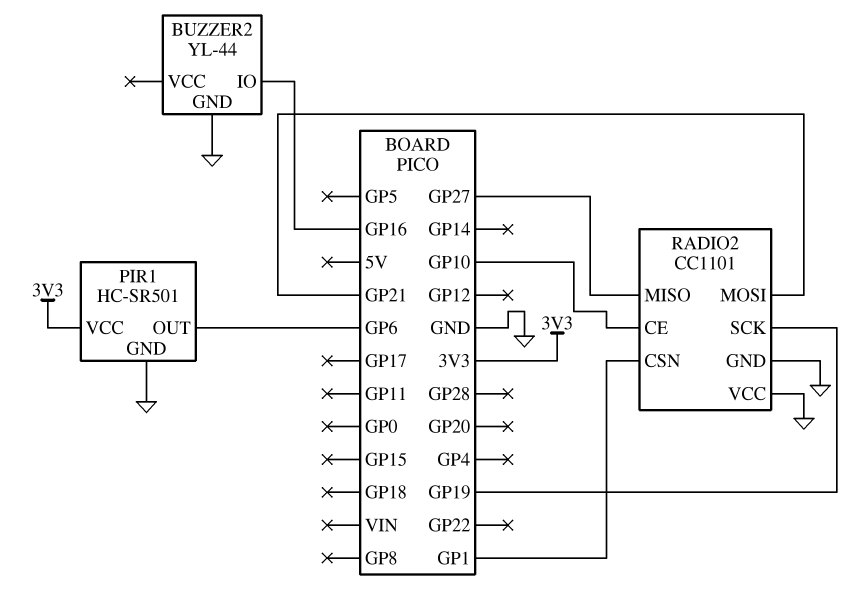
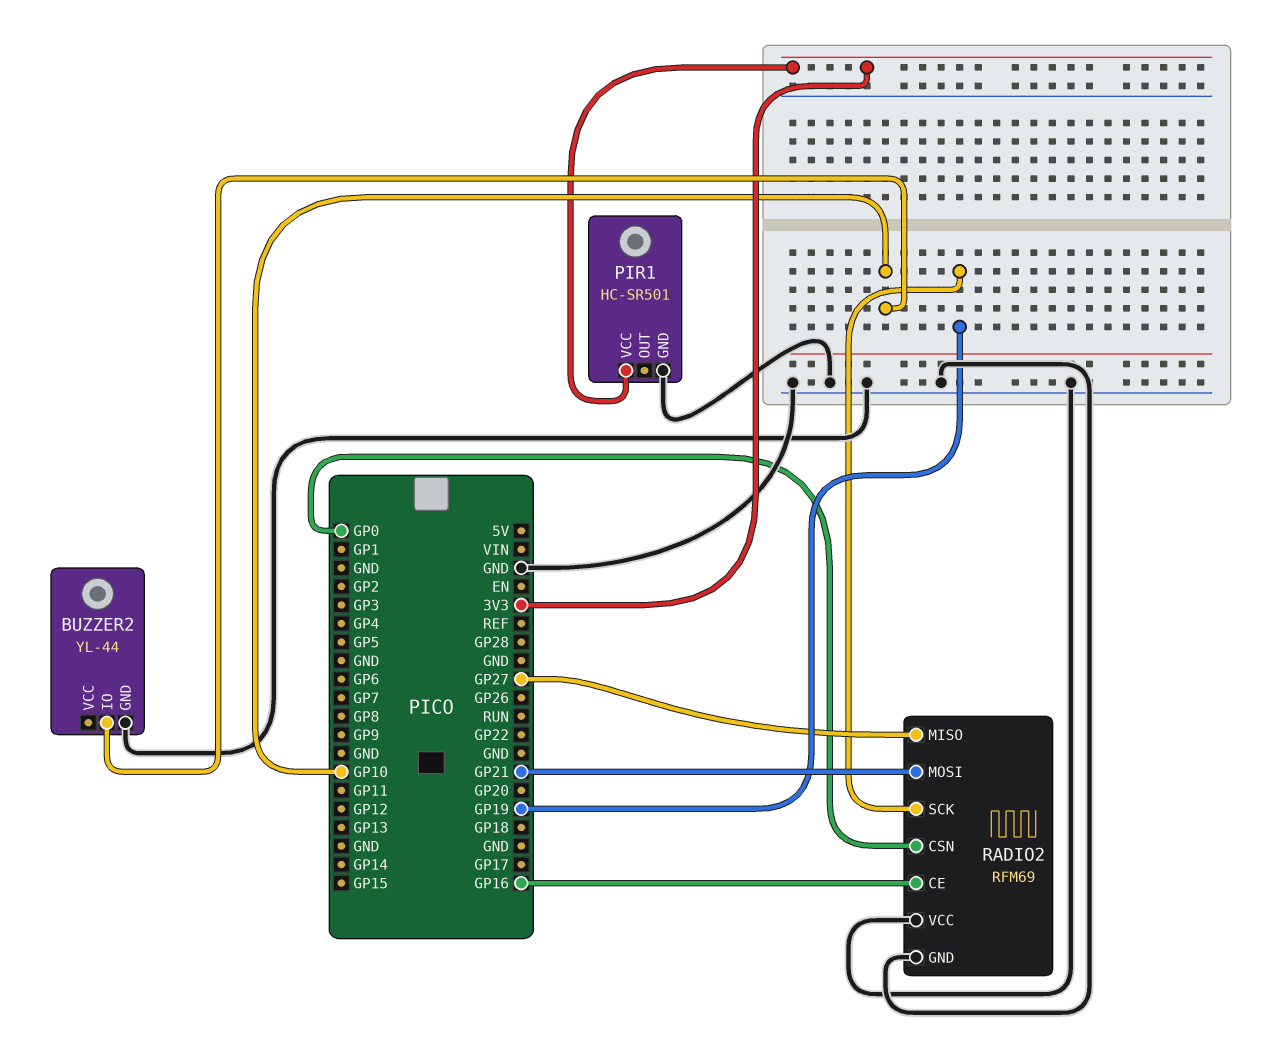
BUZZER2 pin IO: GP16 -> GP10
PIR1 pin OUT: GP6 -> none
RADIO2: CC1101 -> RFM69
RADIO2 pin CE: GP10 -> GP16
RADIO2 pin CSN: GP1 -> GP0

